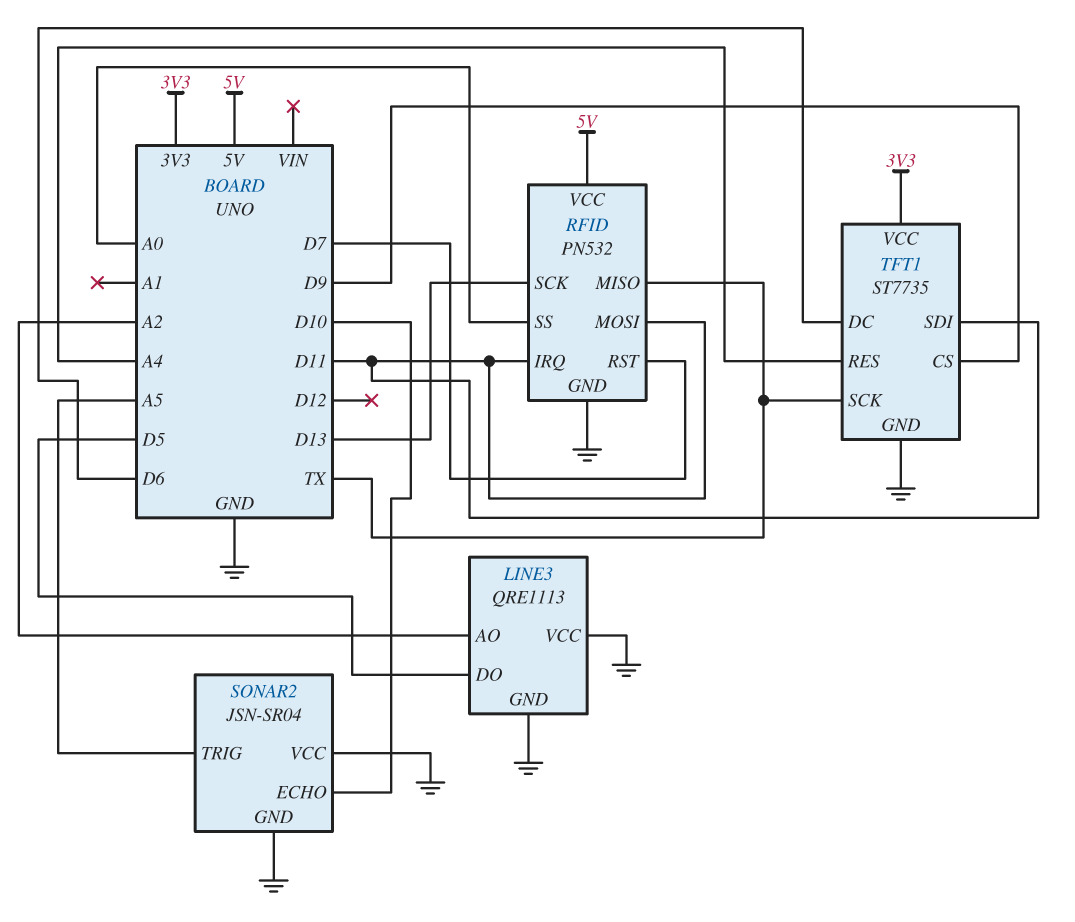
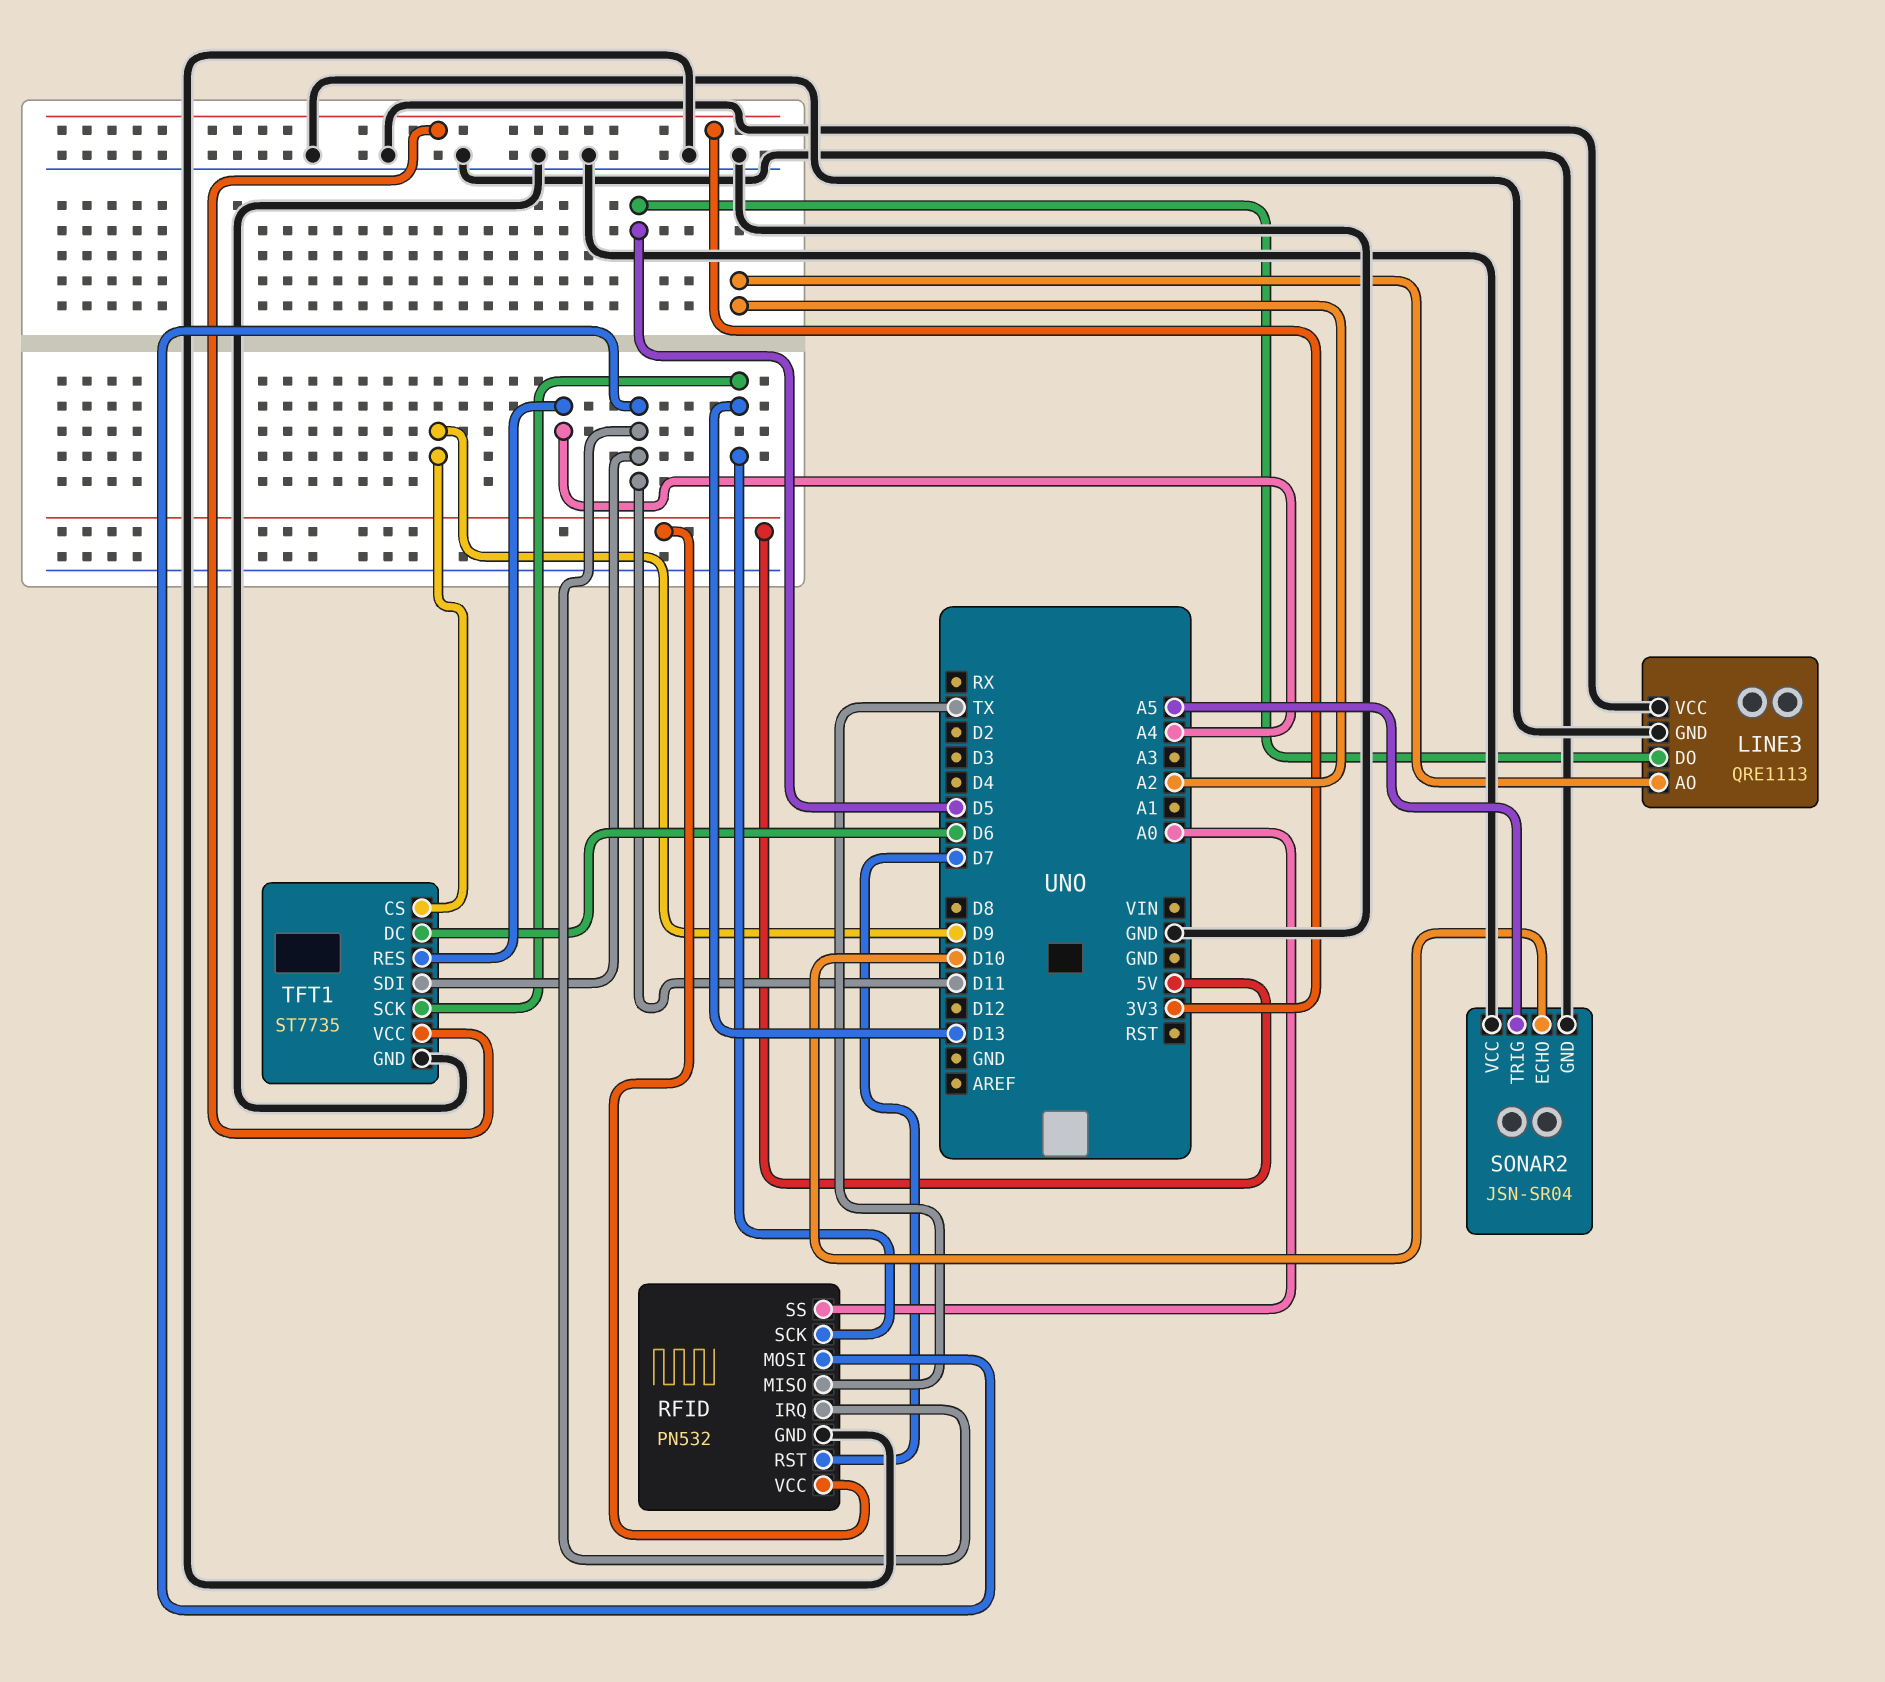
TFT1 pin SCK: TX -> D13

